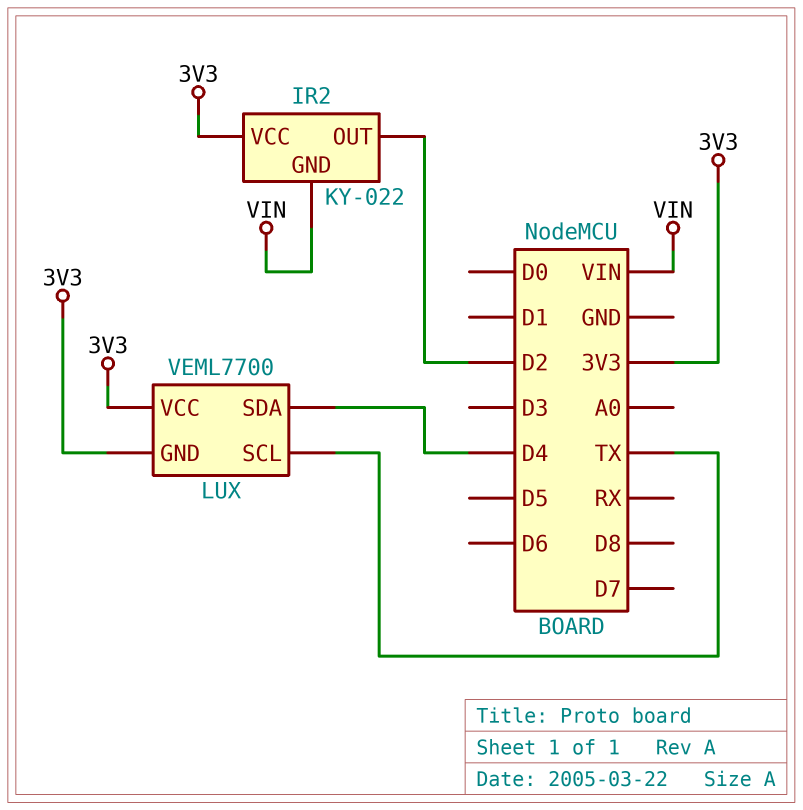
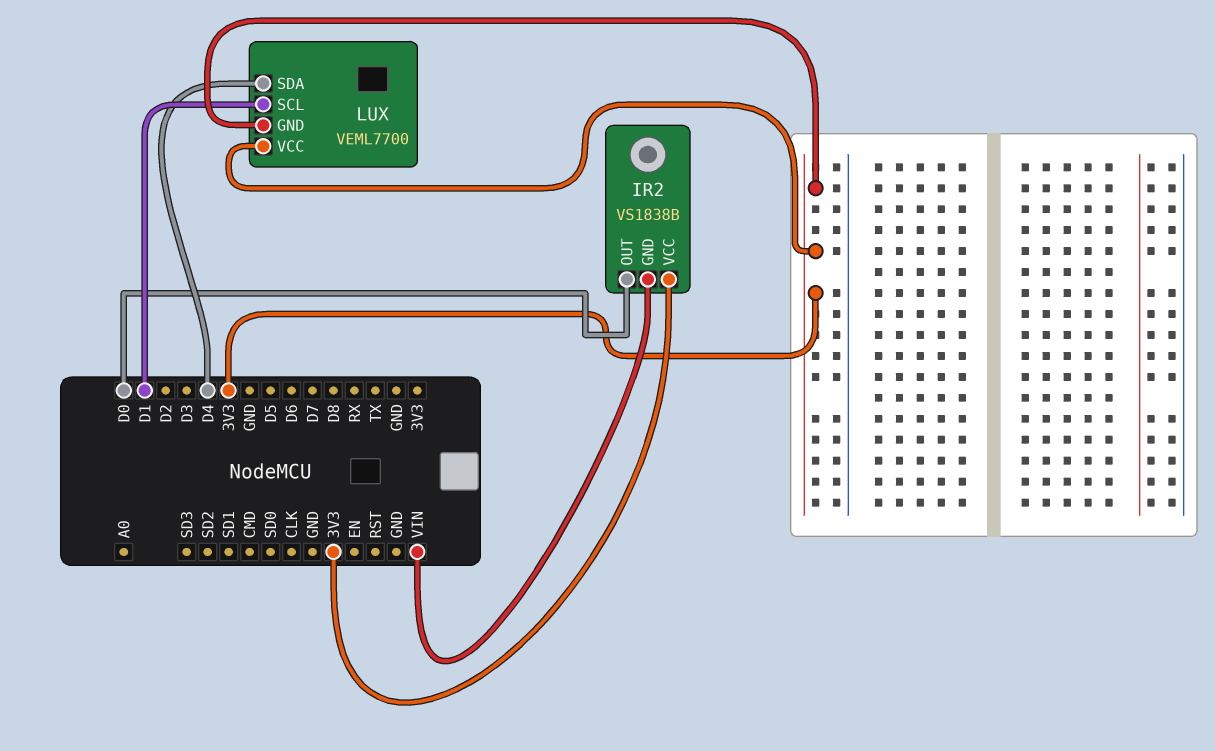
IR2: KY-022 -> VS1838B
IR2 pin OUT: D2 -> D0
LUX pin SCL: TX -> D1

